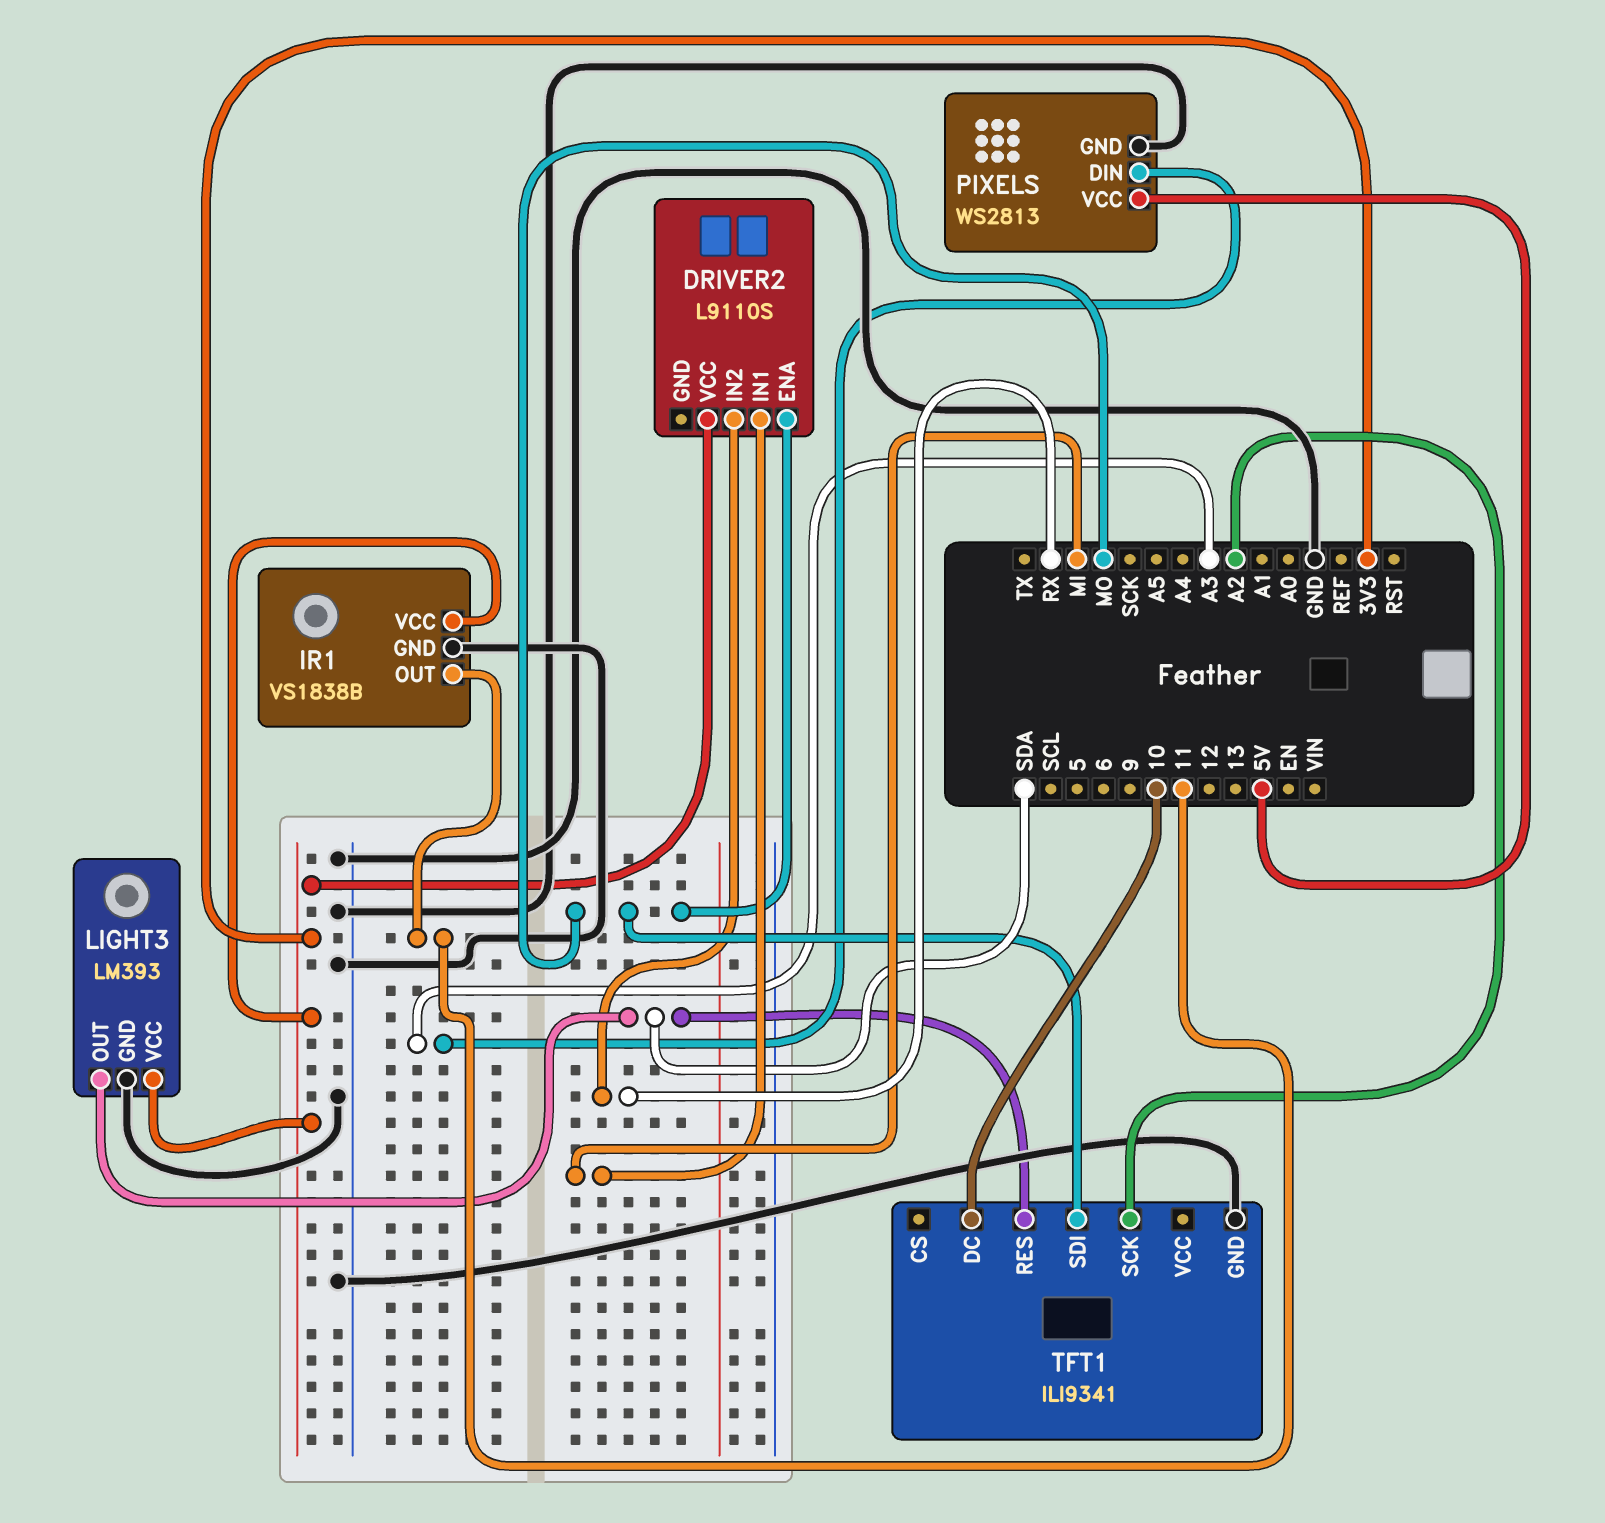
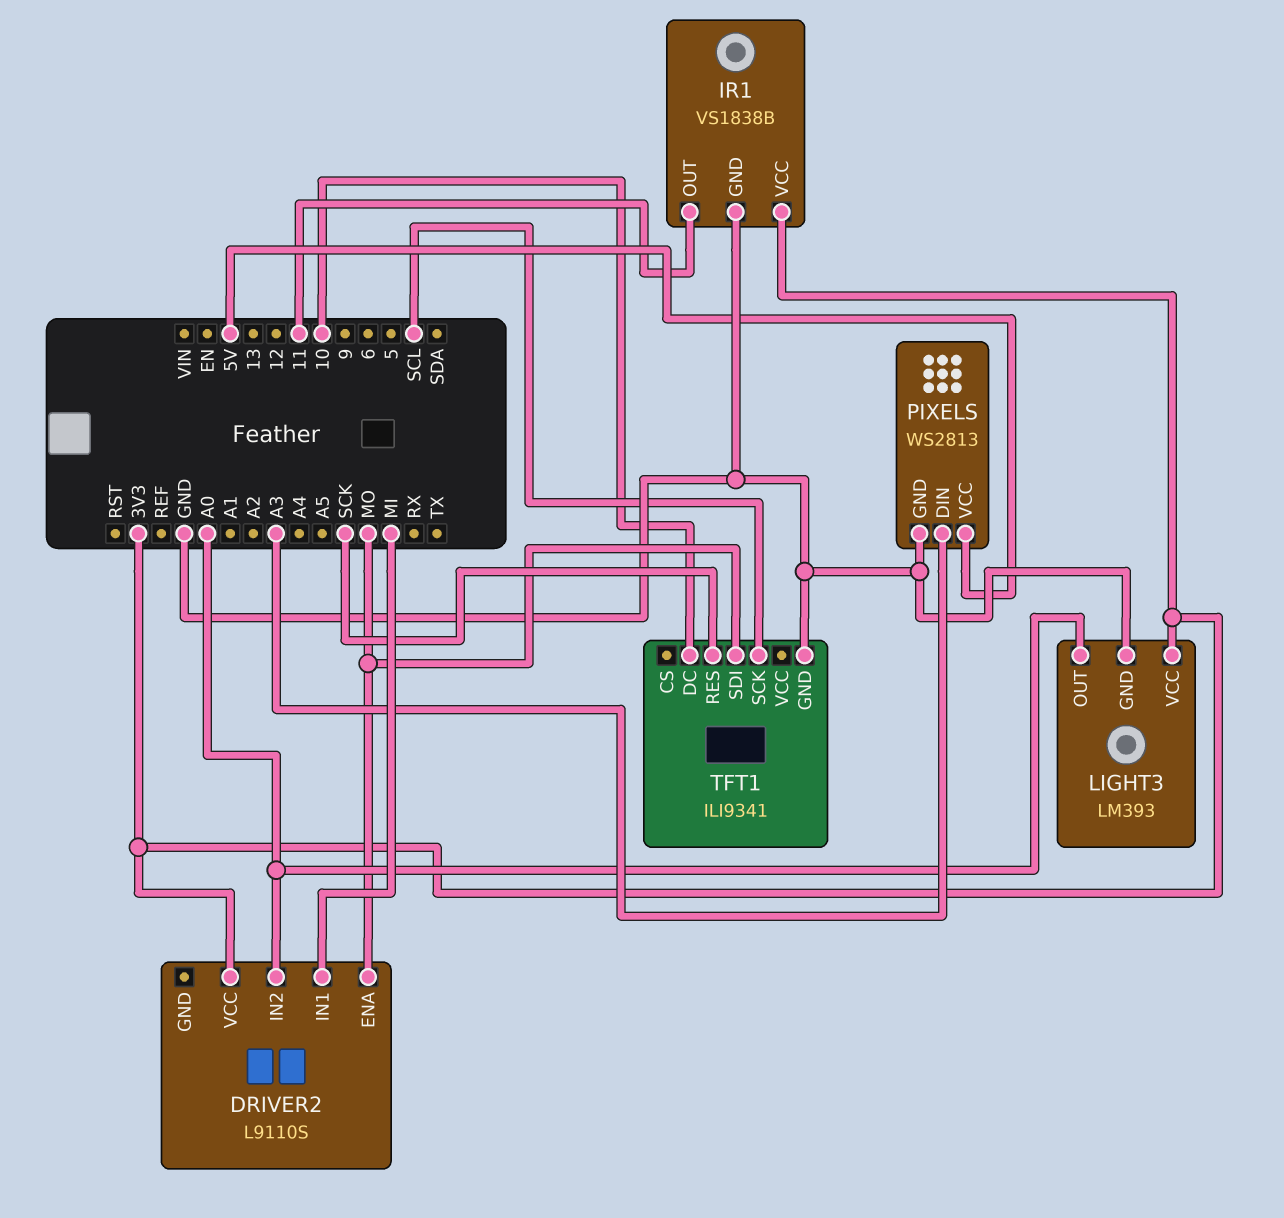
DRIVER2 pin IN2: RX -> A0
LIGHT3 pin OUT: SDA -> A0
TFT1 pin RES: SDA -> SCK
TFT1 pin SCK: A2 -> SCL

